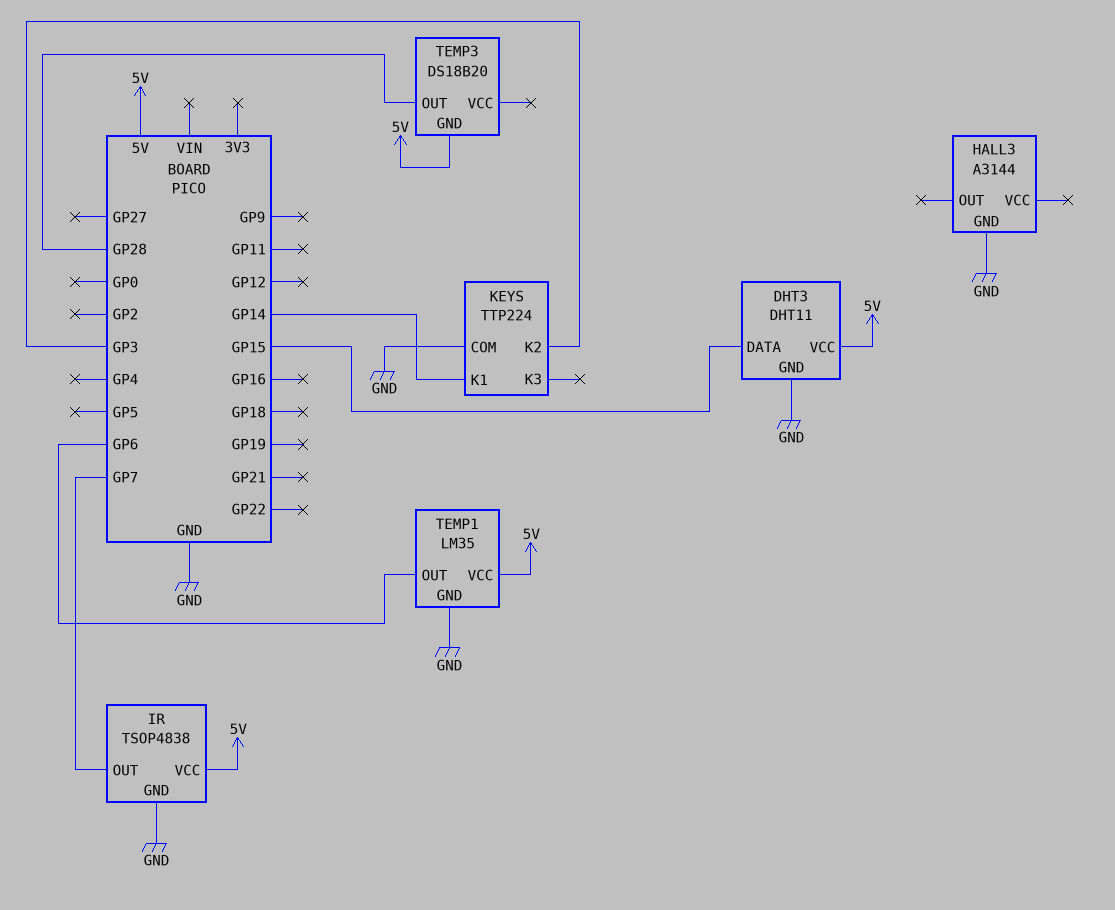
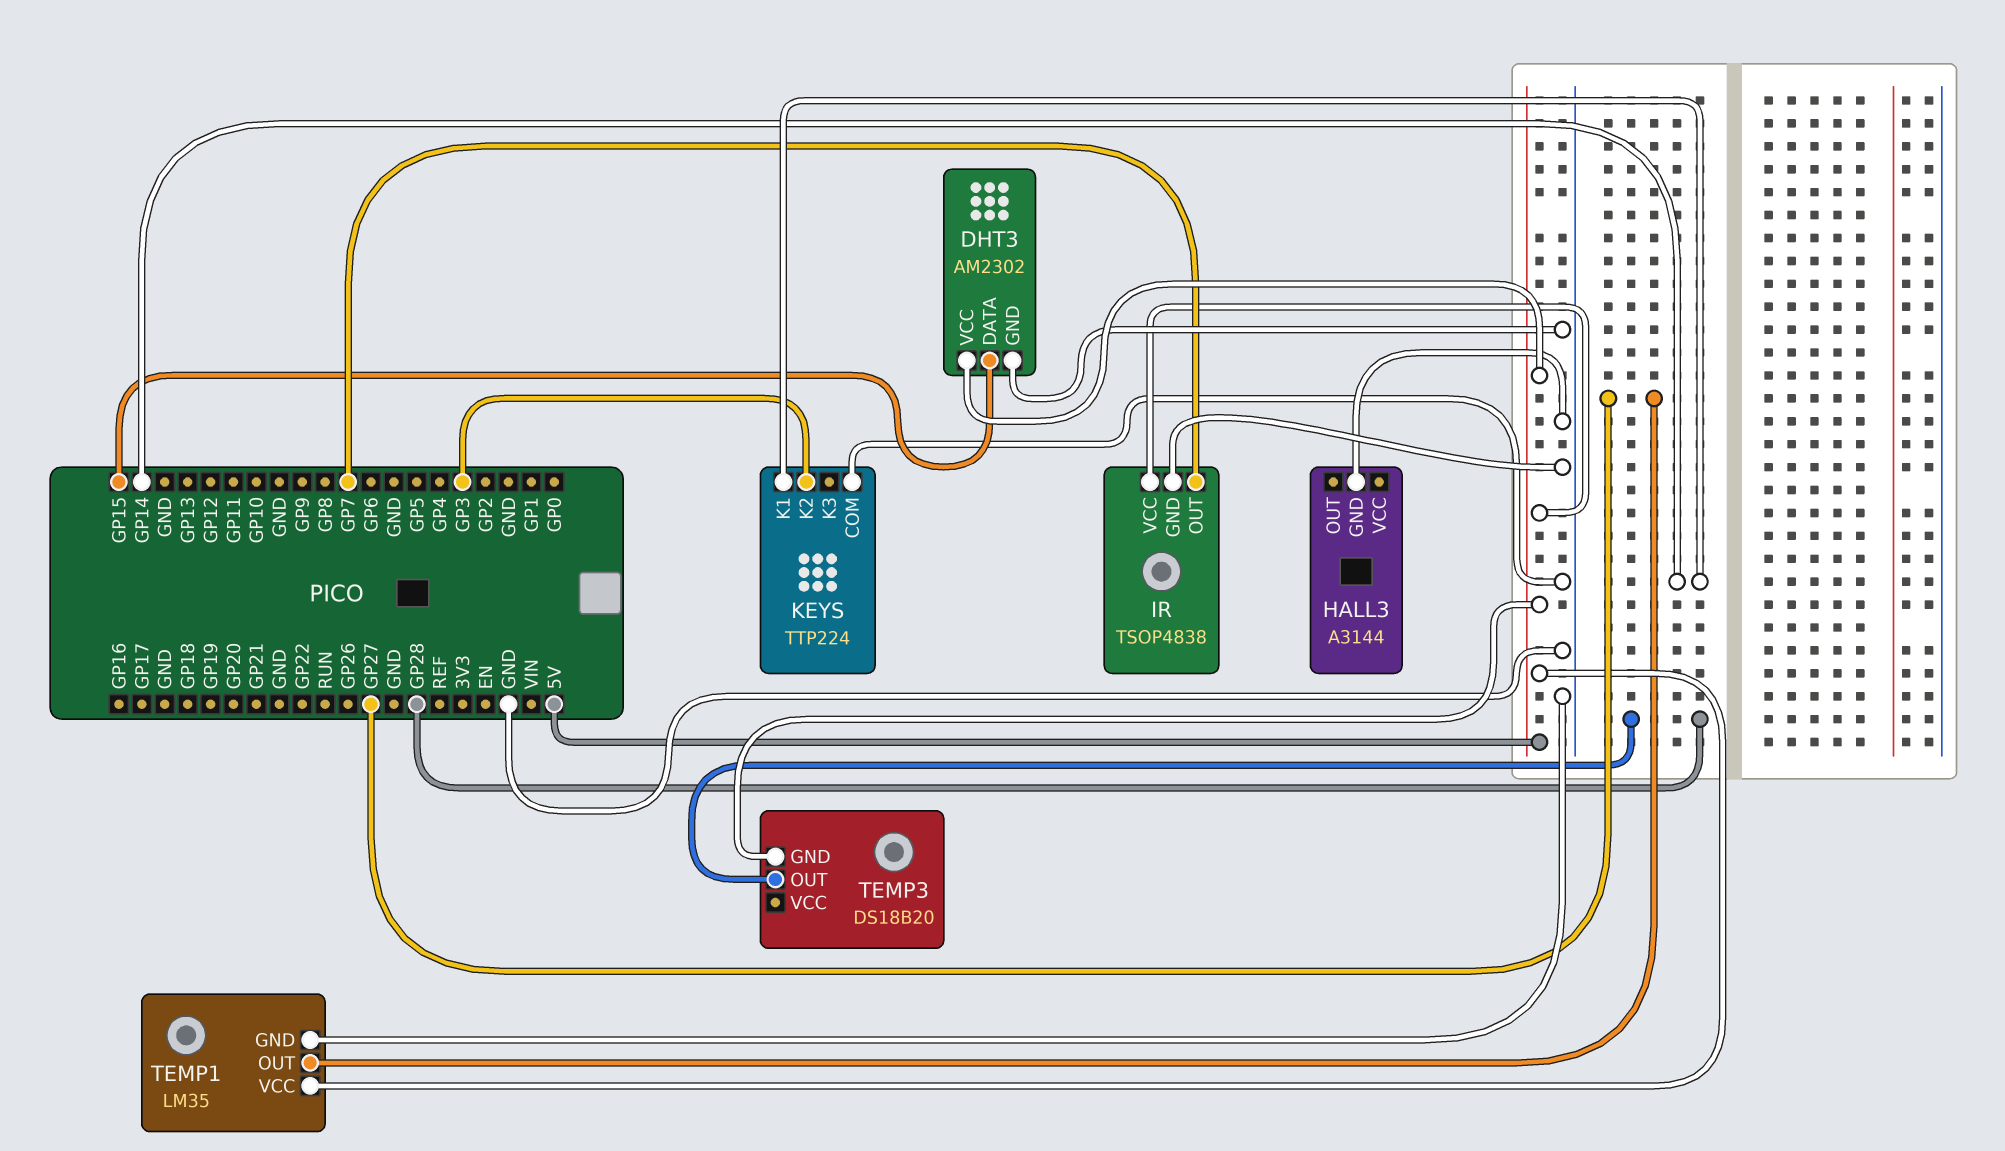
DHT3: DHT11 -> AM2302
TEMP1 pin OUT: GP6 -> GP27

